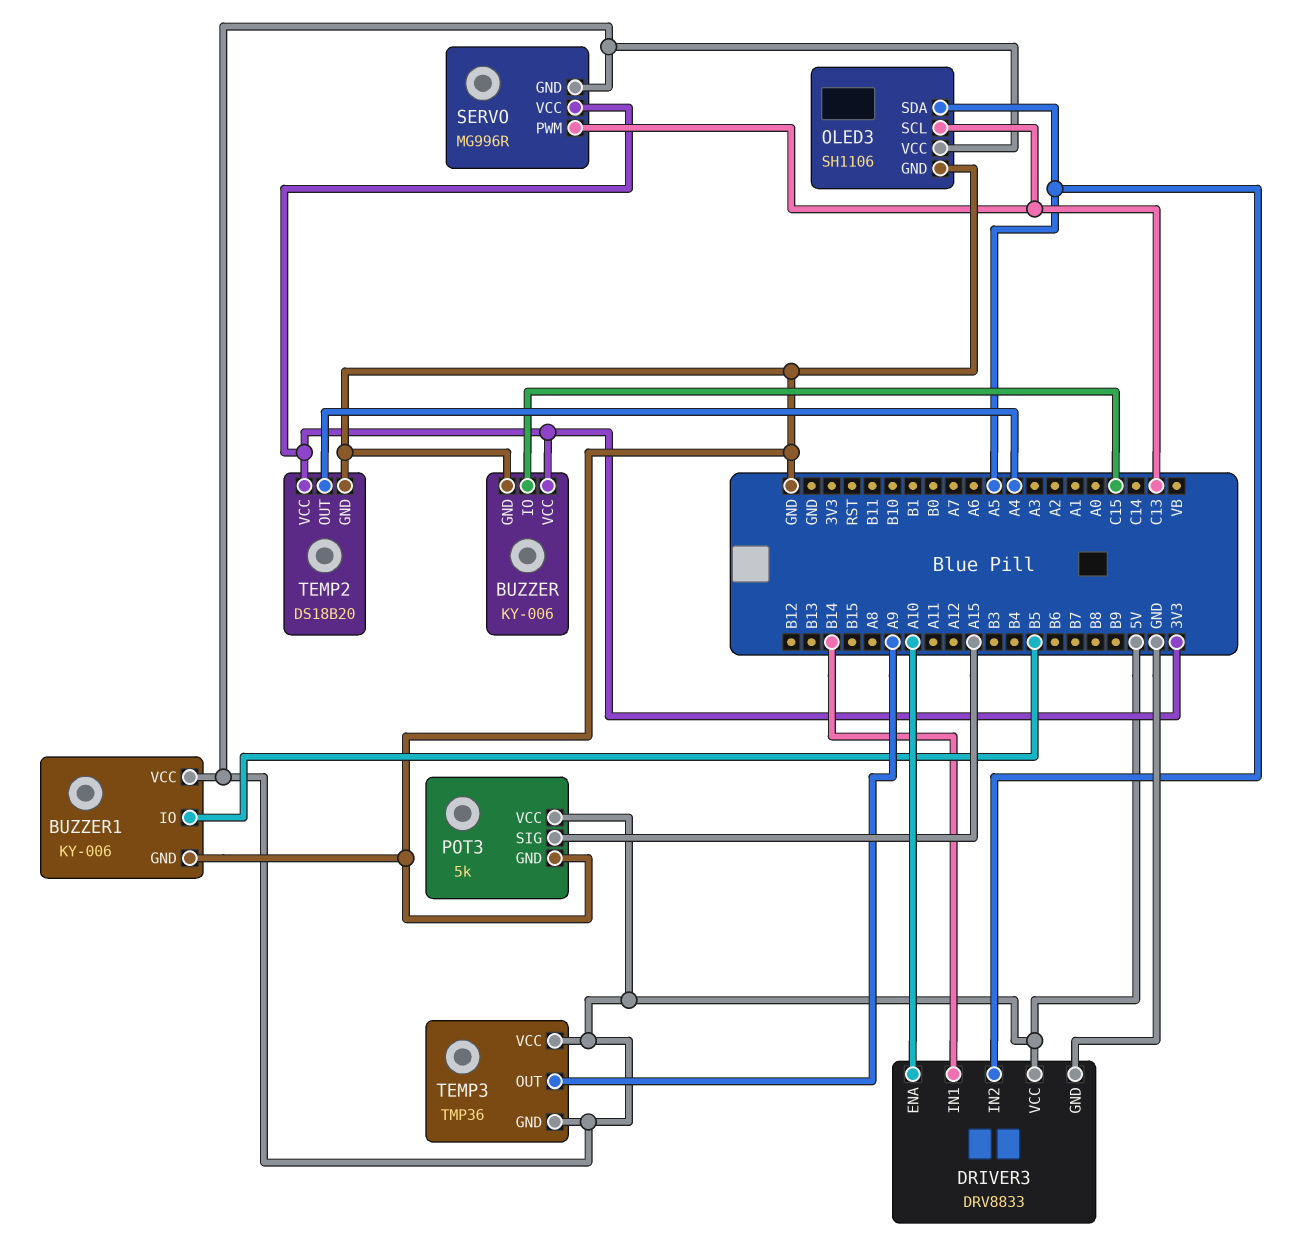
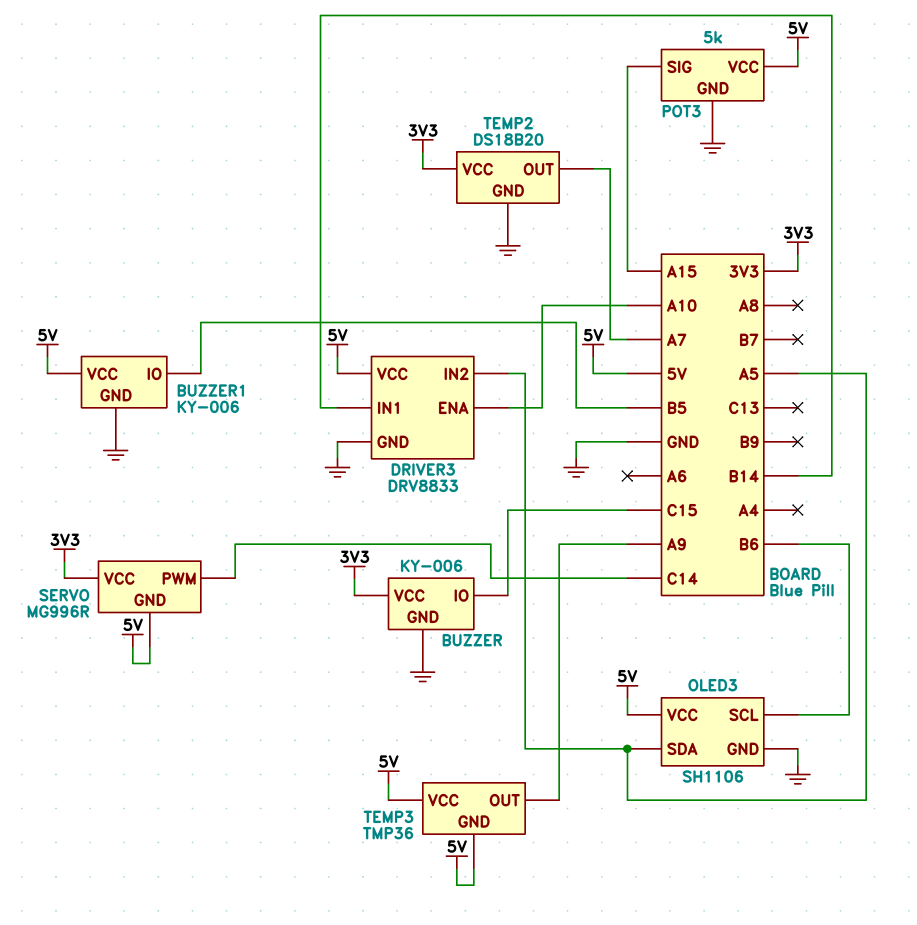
OLED3 pin SCL: C13 -> B6
SERVO pin PWM: C13 -> C14
TEMP2 pin OUT: A4 -> A7

